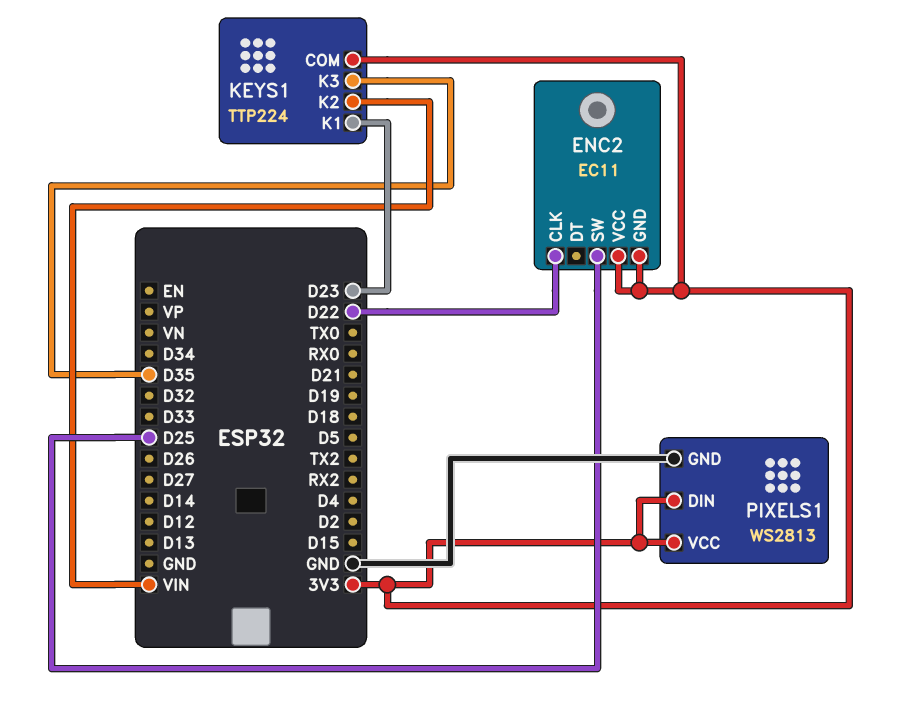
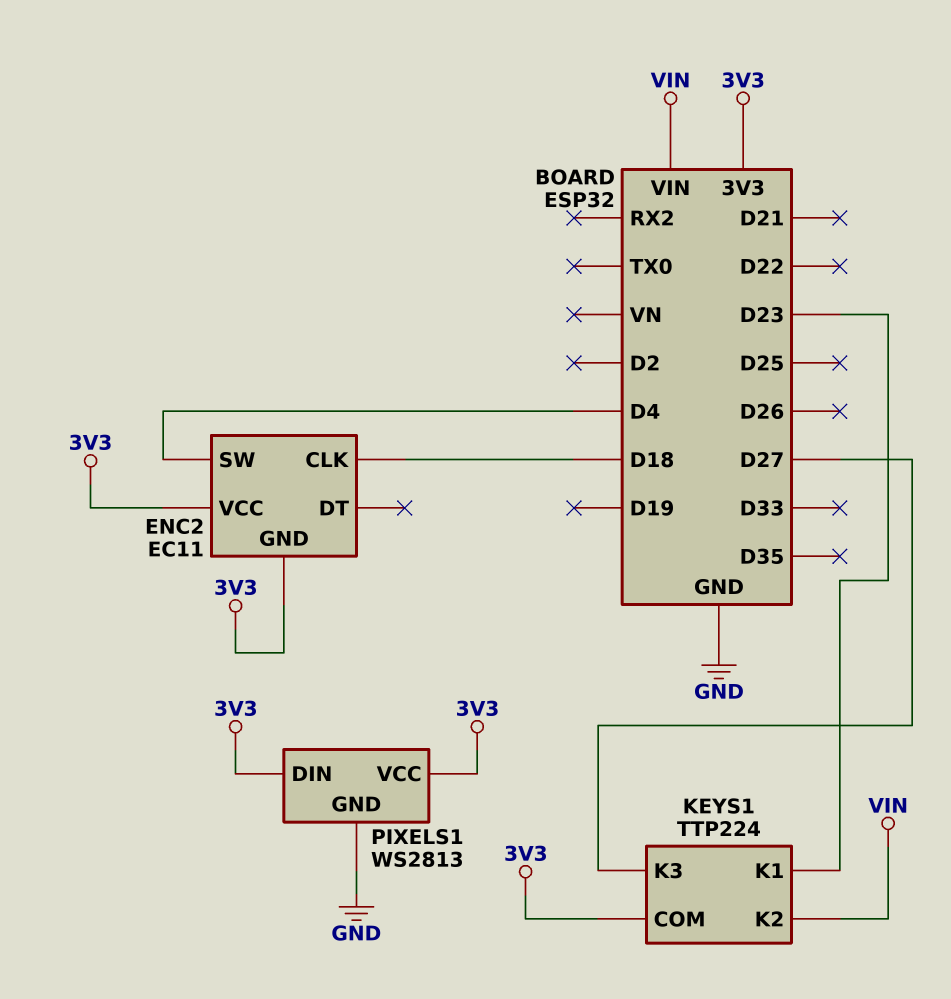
ENC2 pin CLK: D22 -> D18
ENC2 pin SW: D25 -> D4
KEYS1 pin K3: D35 -> D27

